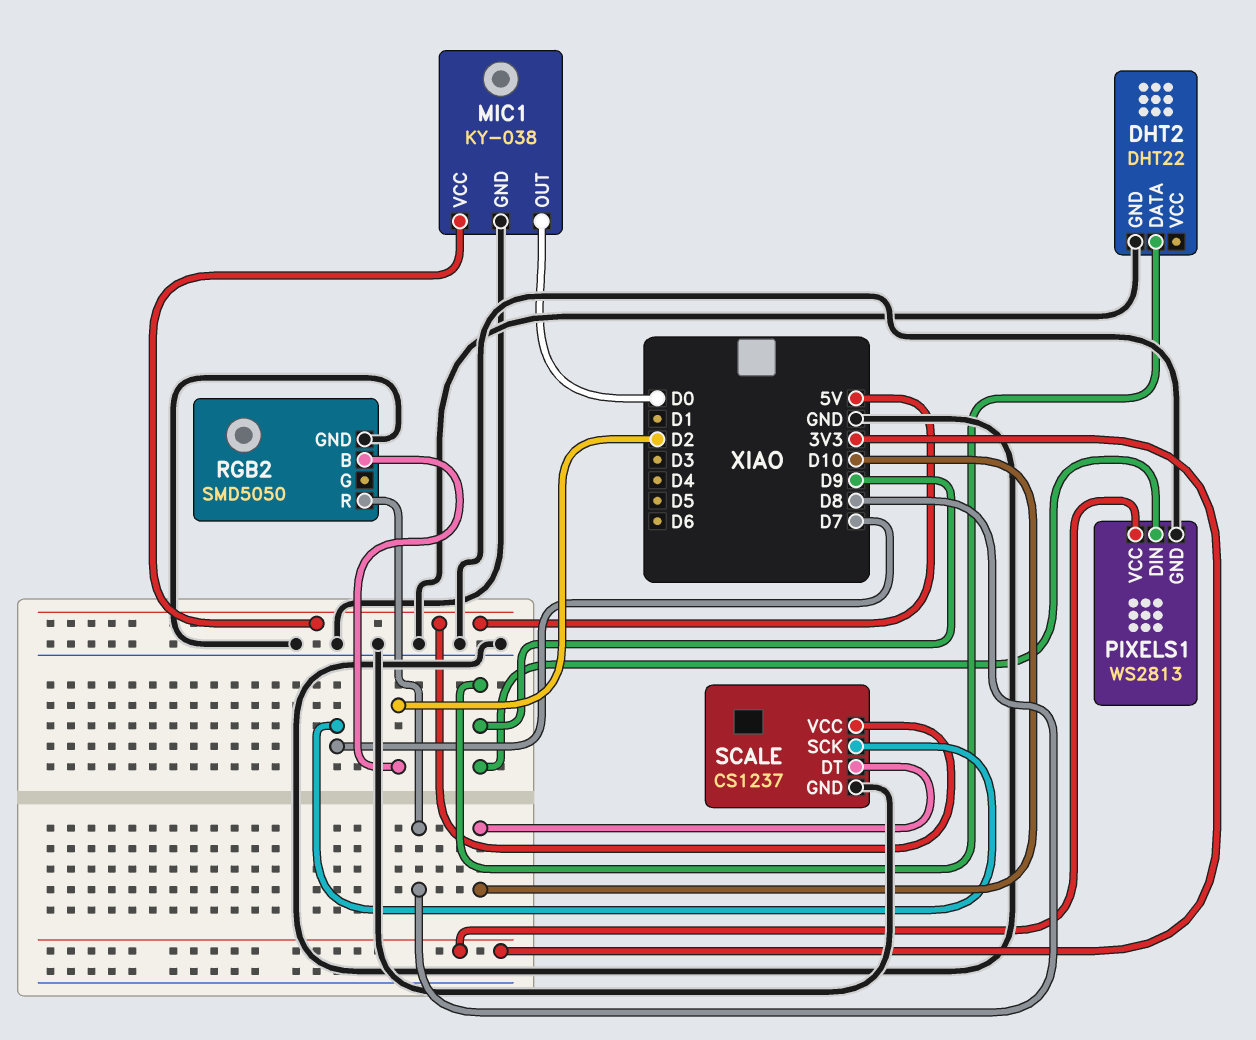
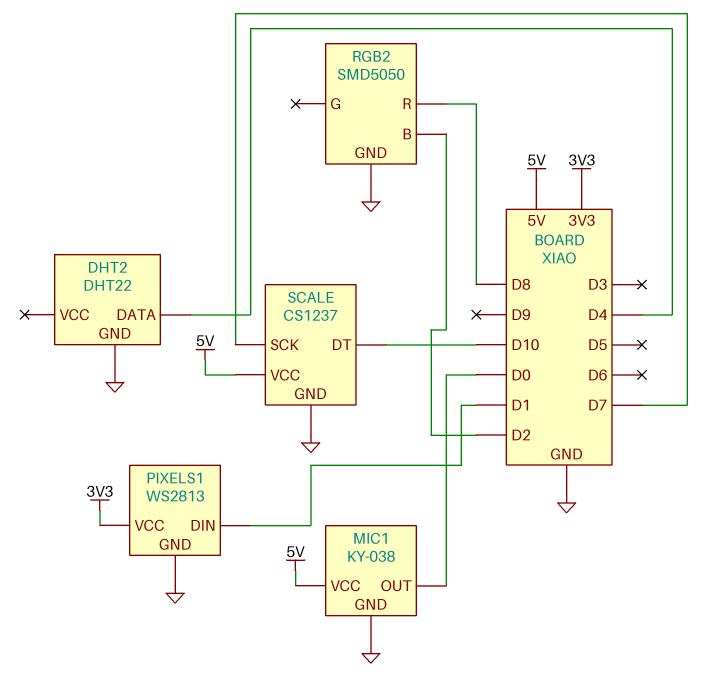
DHT2 pin DATA: D9 -> D4
PIXELS1 pin DIN: D9 -> D1

